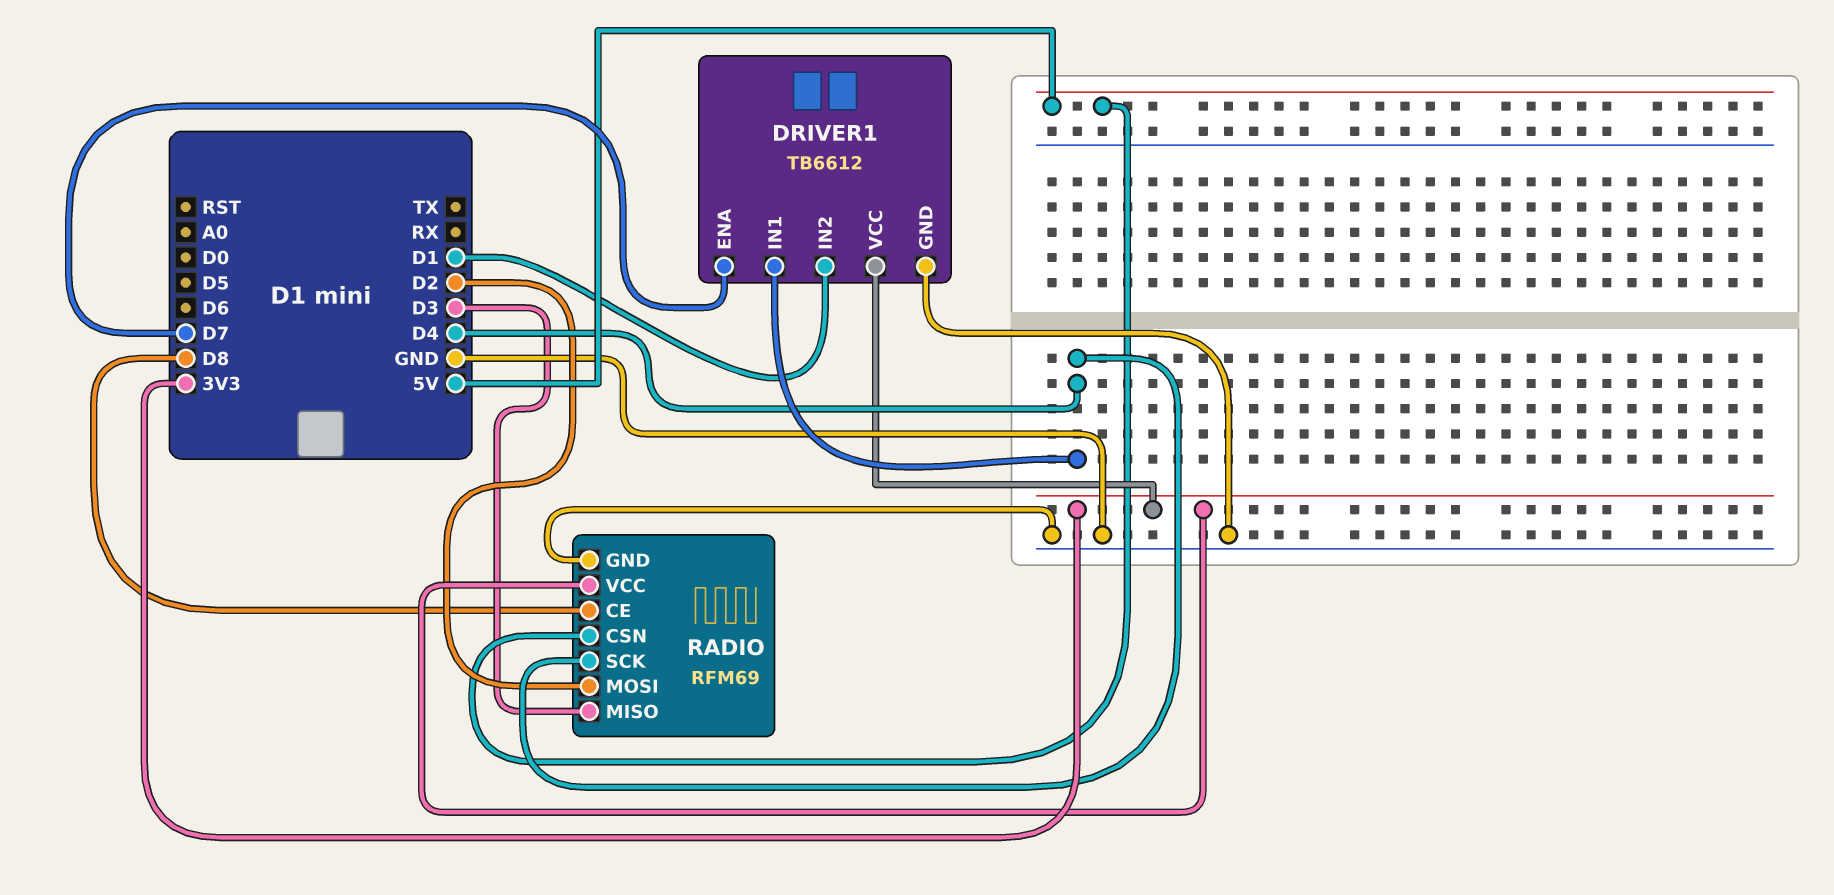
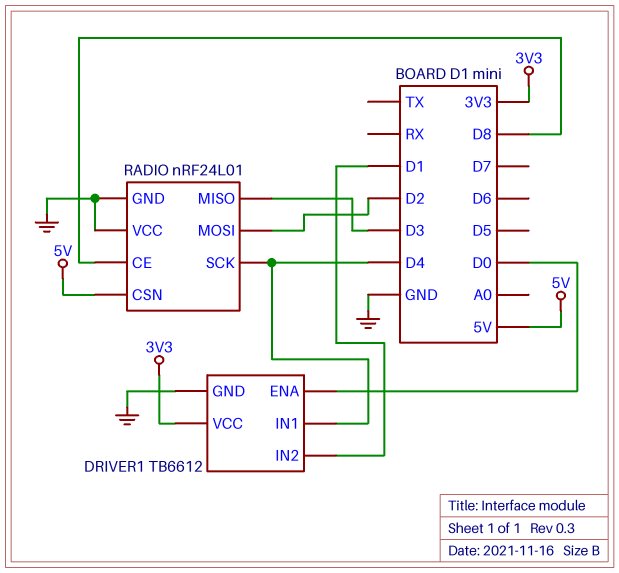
DRIVER1 pin ENA: D7 -> D0
RADIO: RFM69 -> nRF24L01
RADIO pin VCC: 3V3 -> GND

